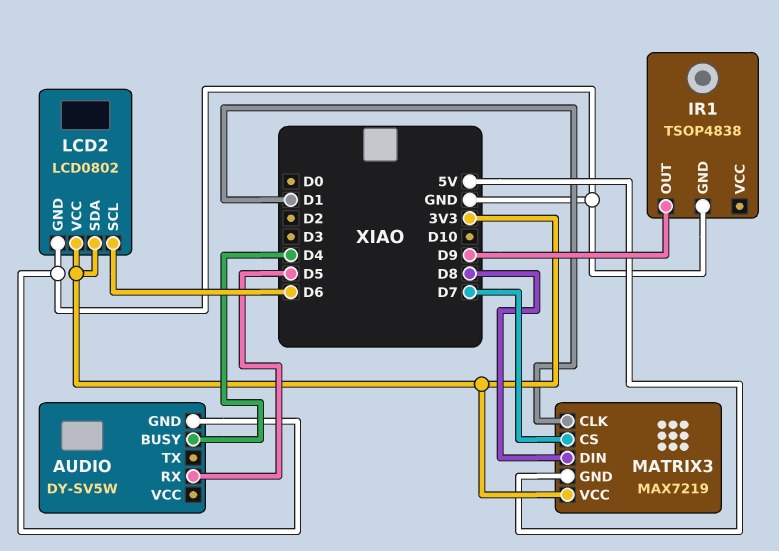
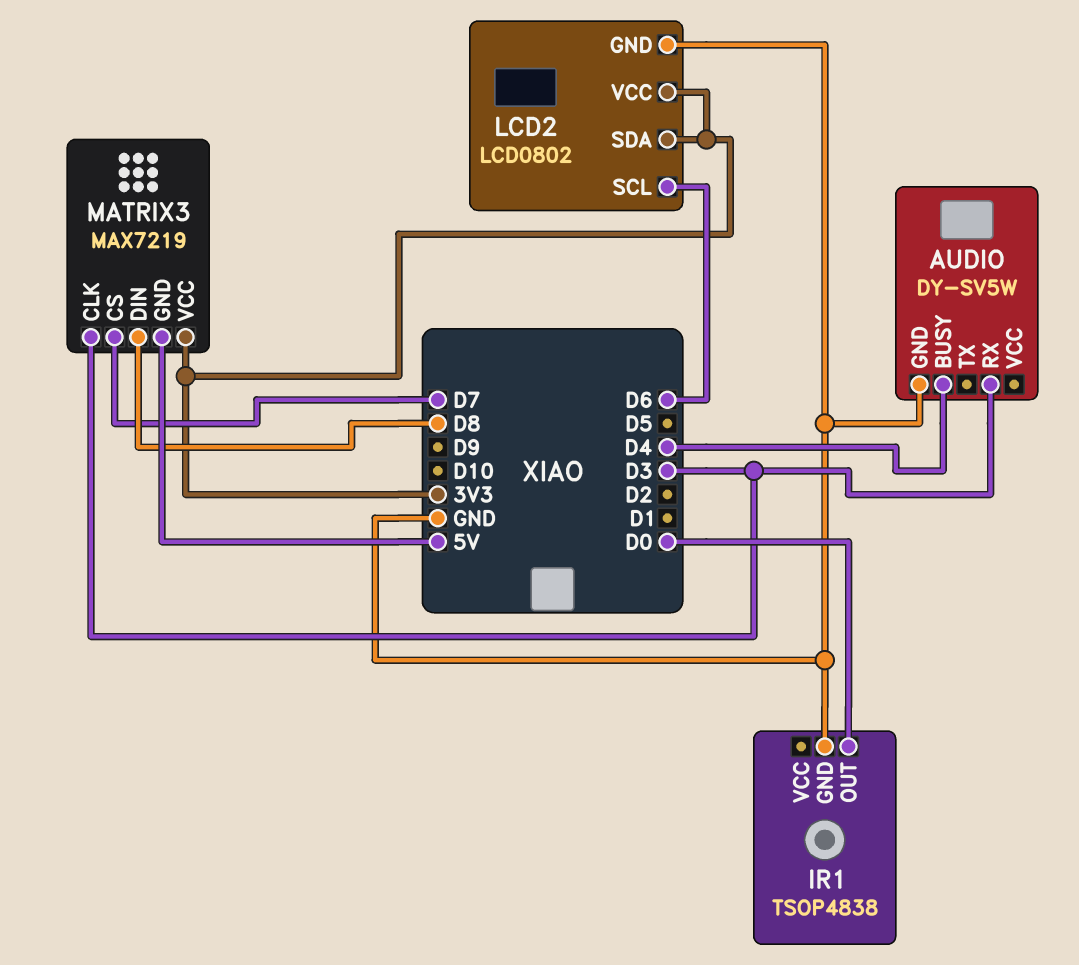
AUDIO pin RX: D5 -> D3
IR1 pin OUT: D9 -> D0
MATRIX3 pin CLK: D1 -> D3

